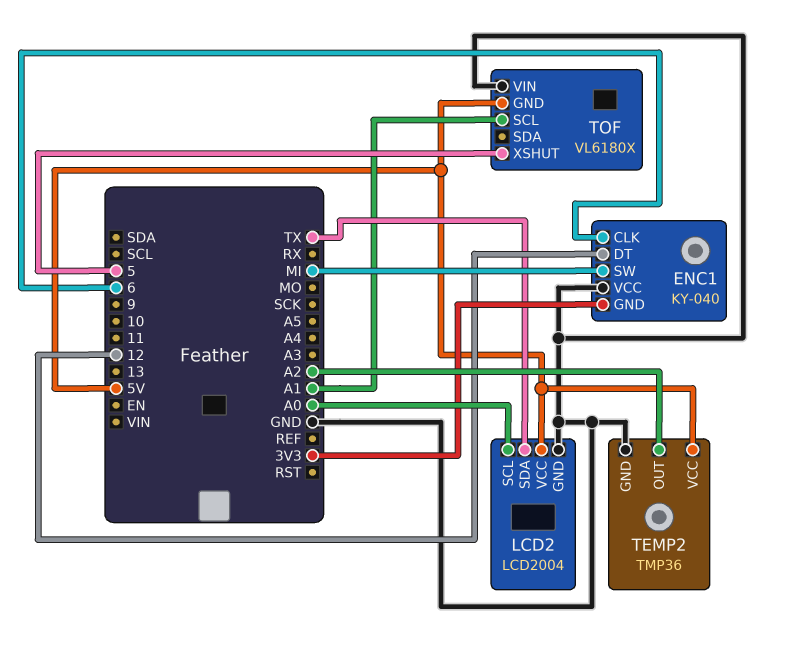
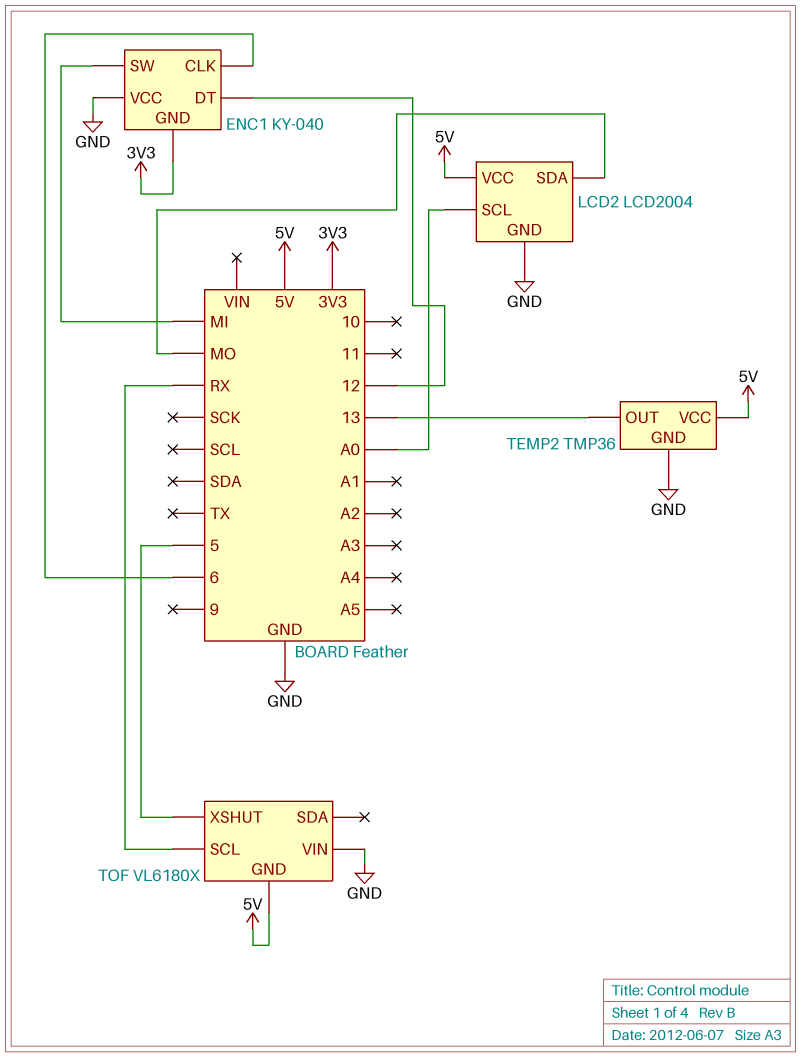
LCD2 pin SDA: TX -> MO
TEMP2 pin OUT: A2 -> 13
TOF pin SCL: A1 -> RX

